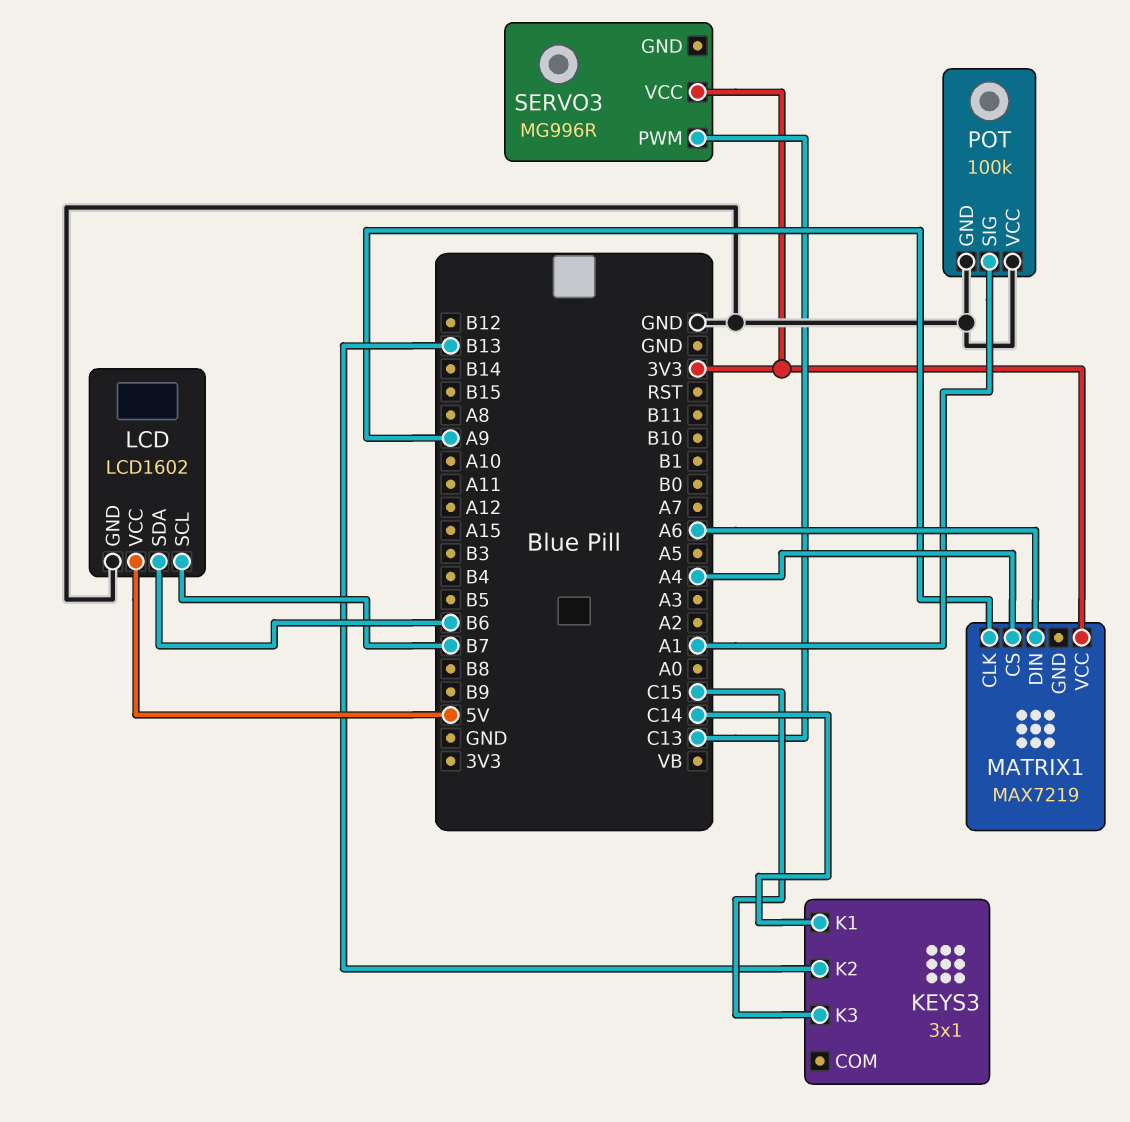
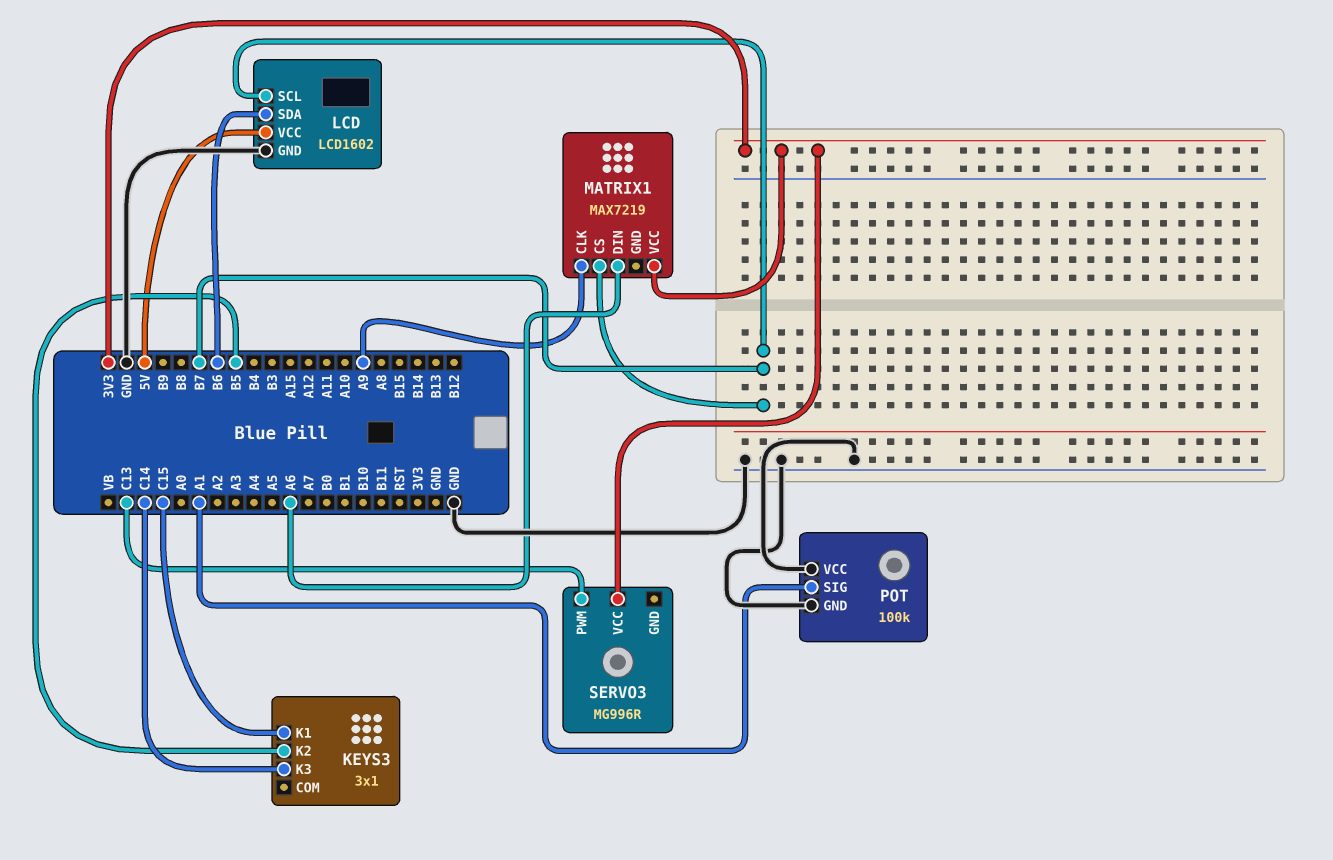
KEYS3 pin K1: C14 -> C15
KEYS3 pin K2: B13 -> B5
KEYS3 pin K3: C15 -> C14
MATRIX1 pin CS: A4 -> B7

